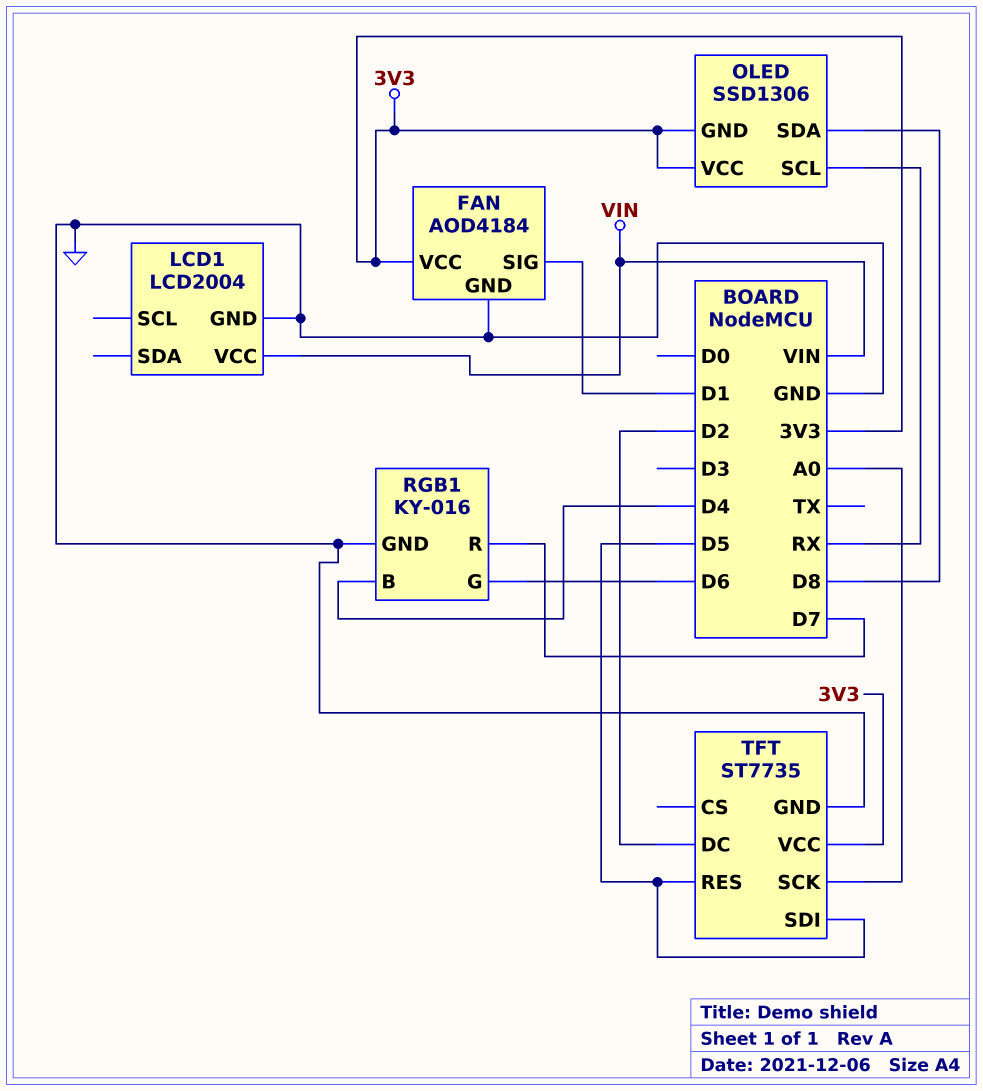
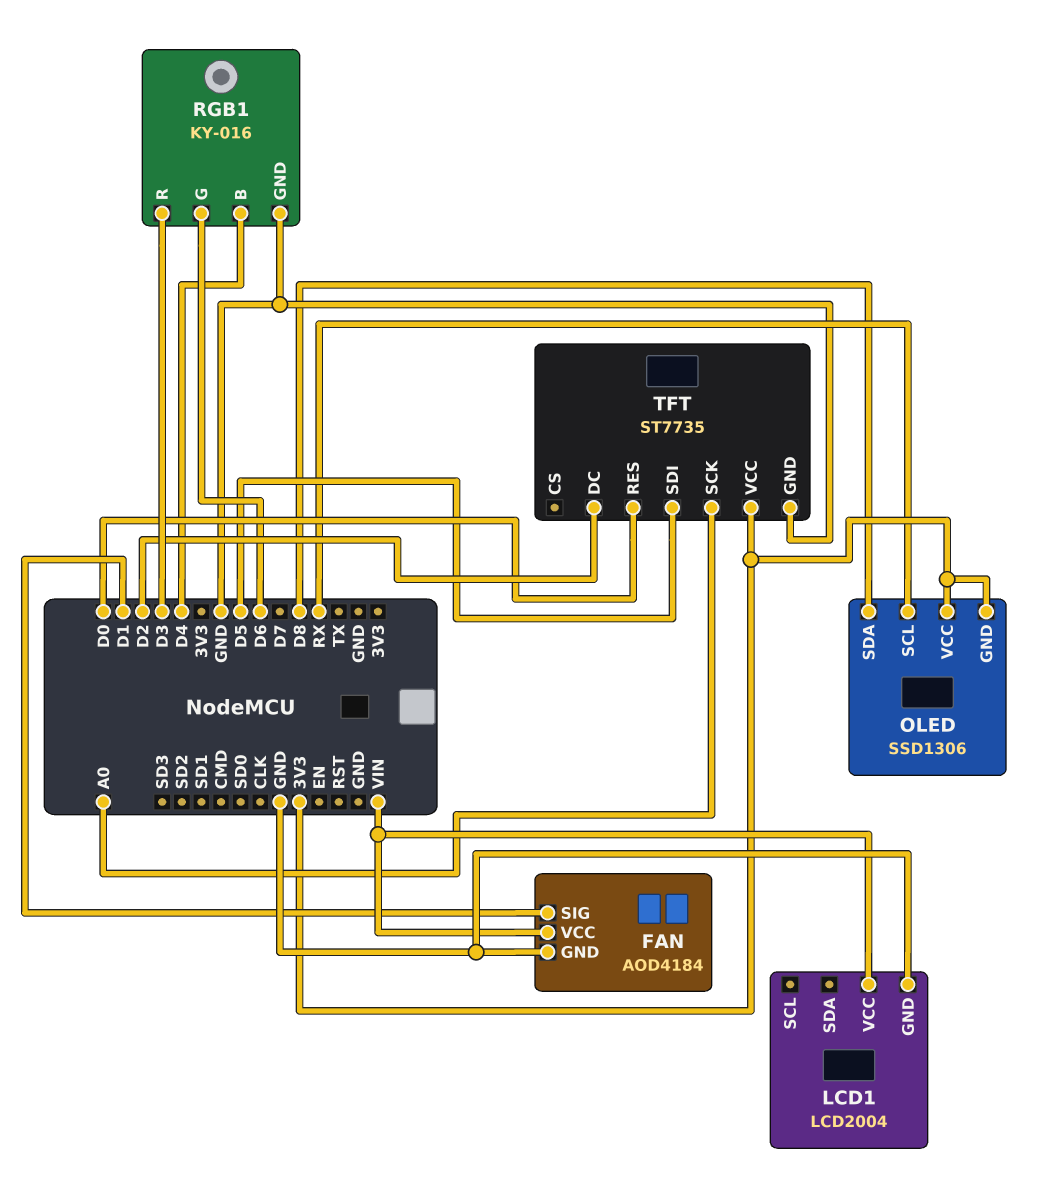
FAN pin VCC: 3V3 -> VIN
RGB1 pin R: D7 -> D3
TFT pin RES: D5 -> D0

